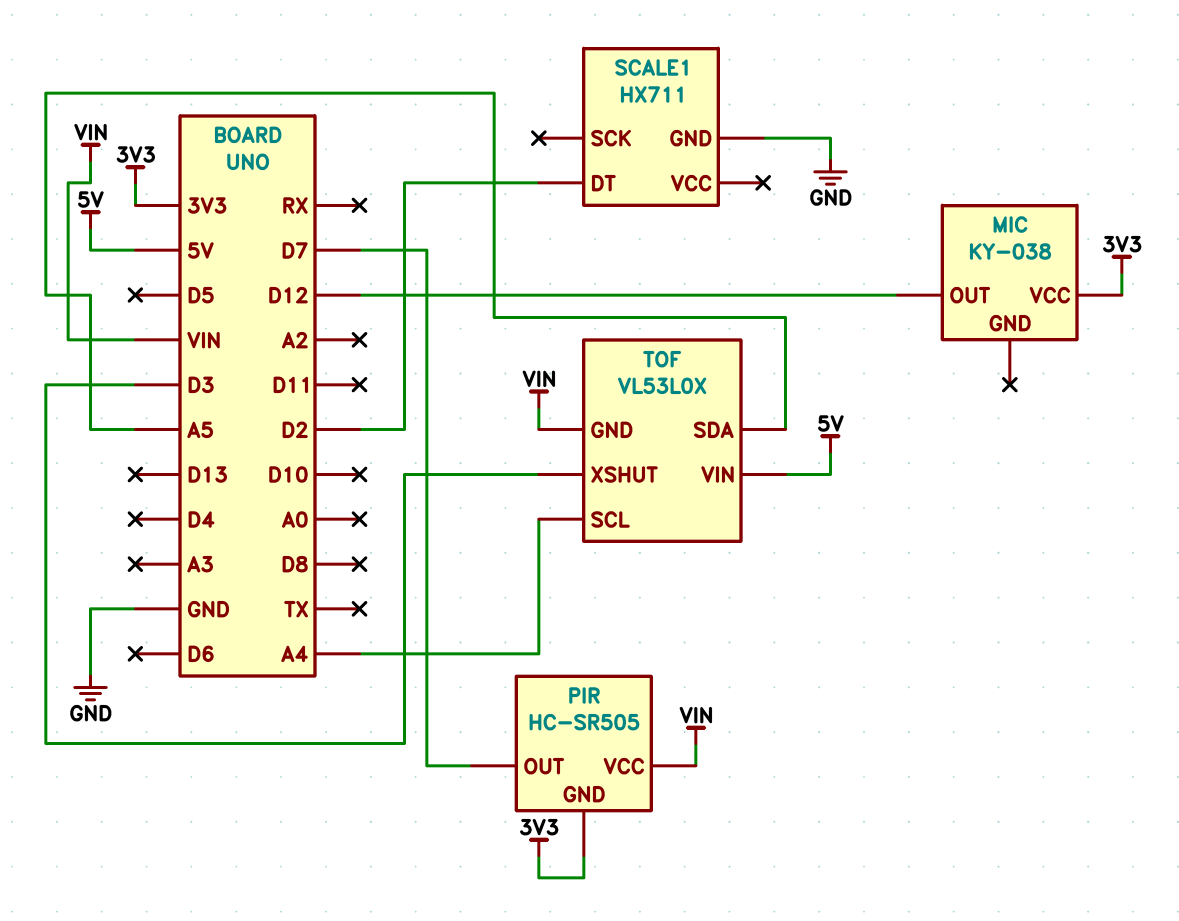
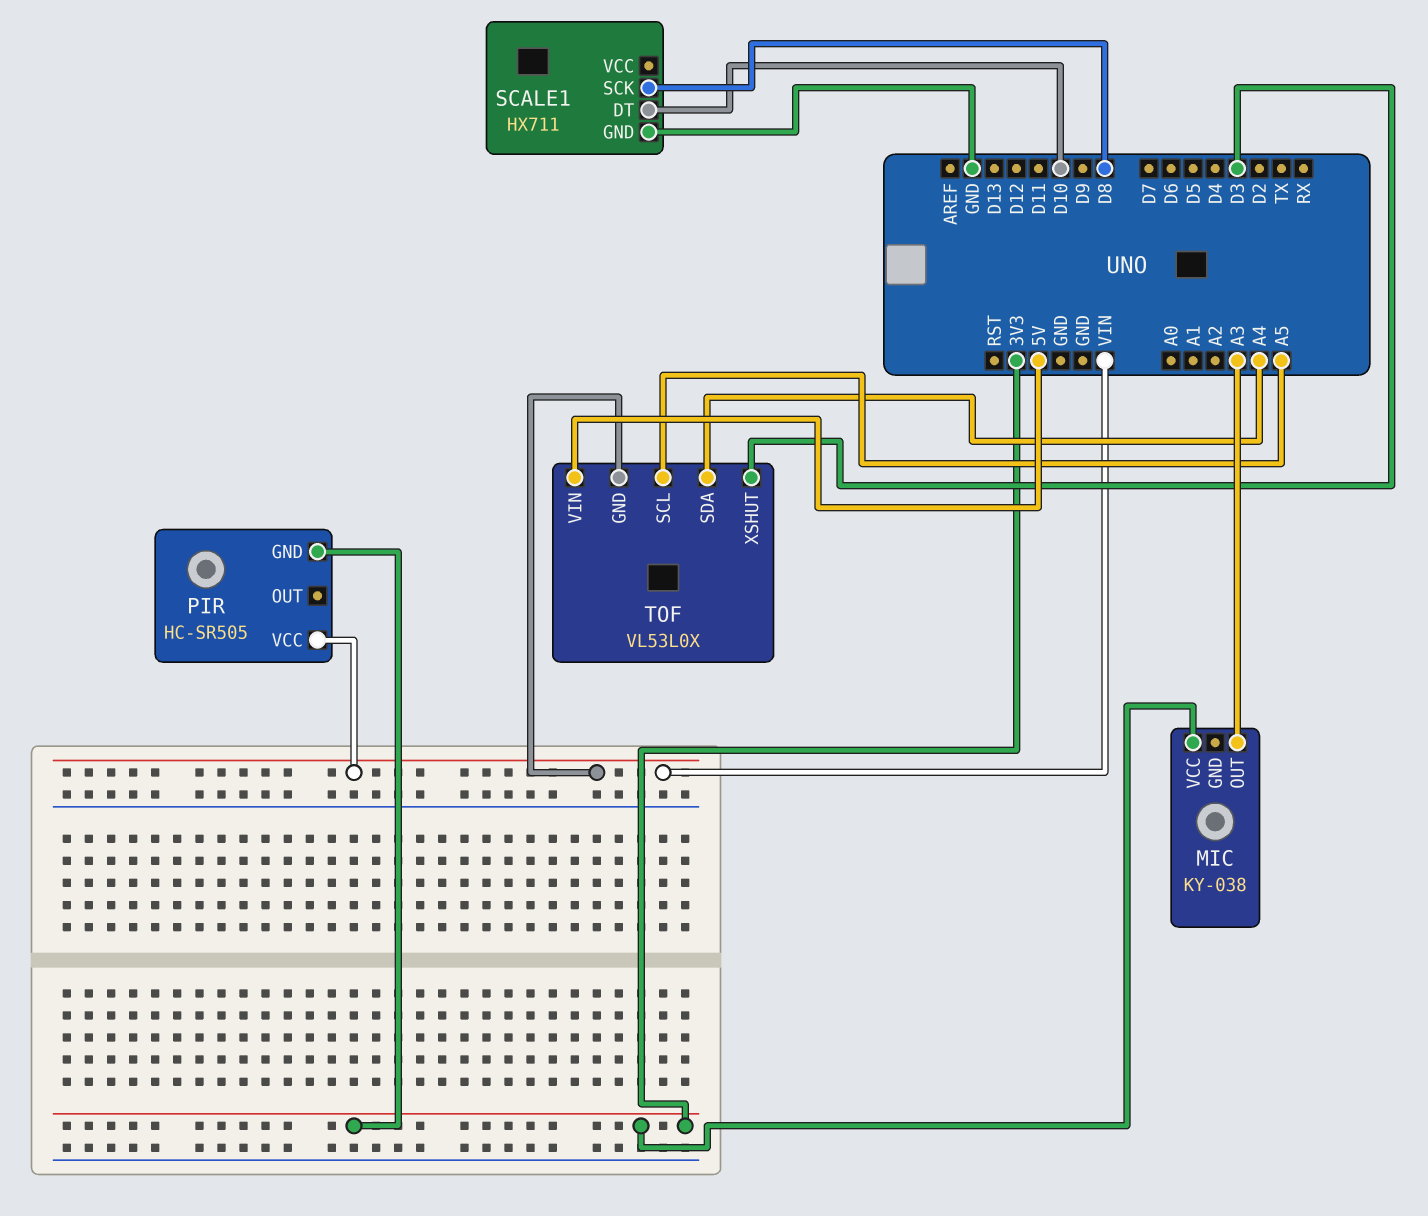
MIC pin OUT: D12 -> A3
PIR pin OUT: D7 -> none
SCALE1 pin DT: D2 -> D10
SCALE1 pin SCK: none -> D8
TOF pin SCL: A4 -> A5
TOF pin SDA: A5 -> A4

